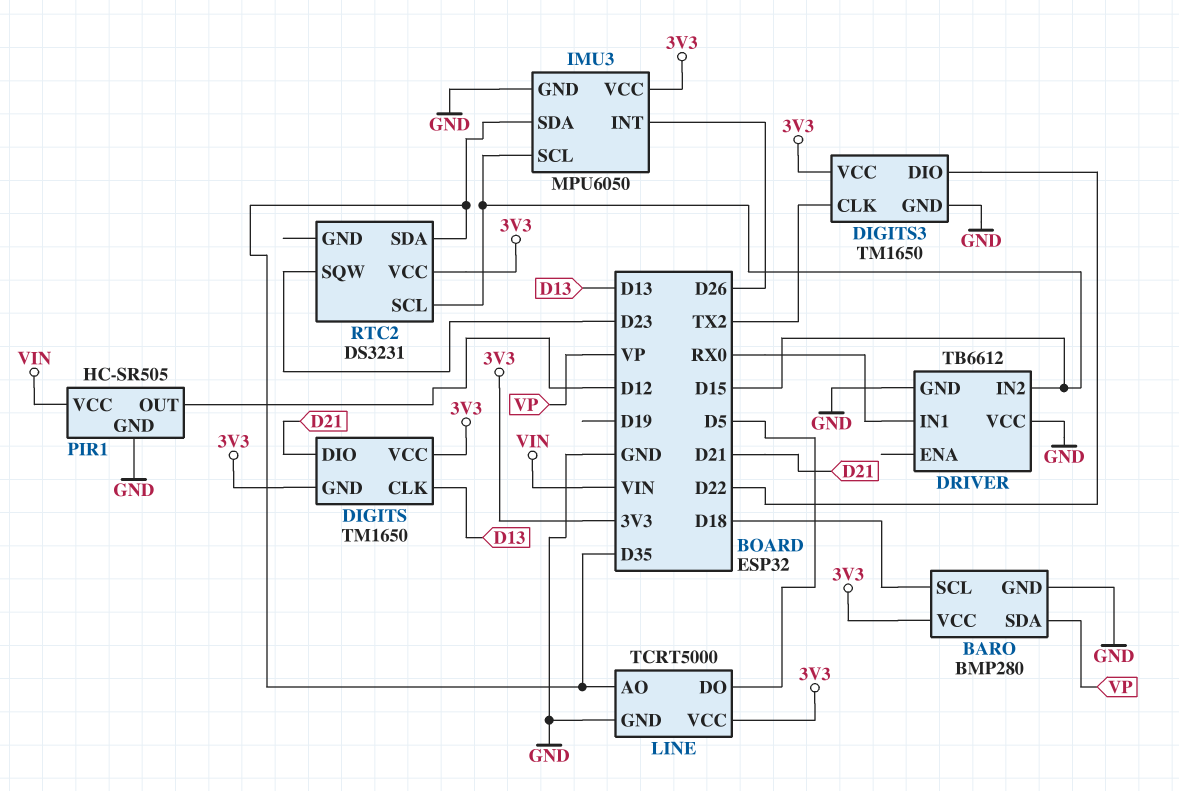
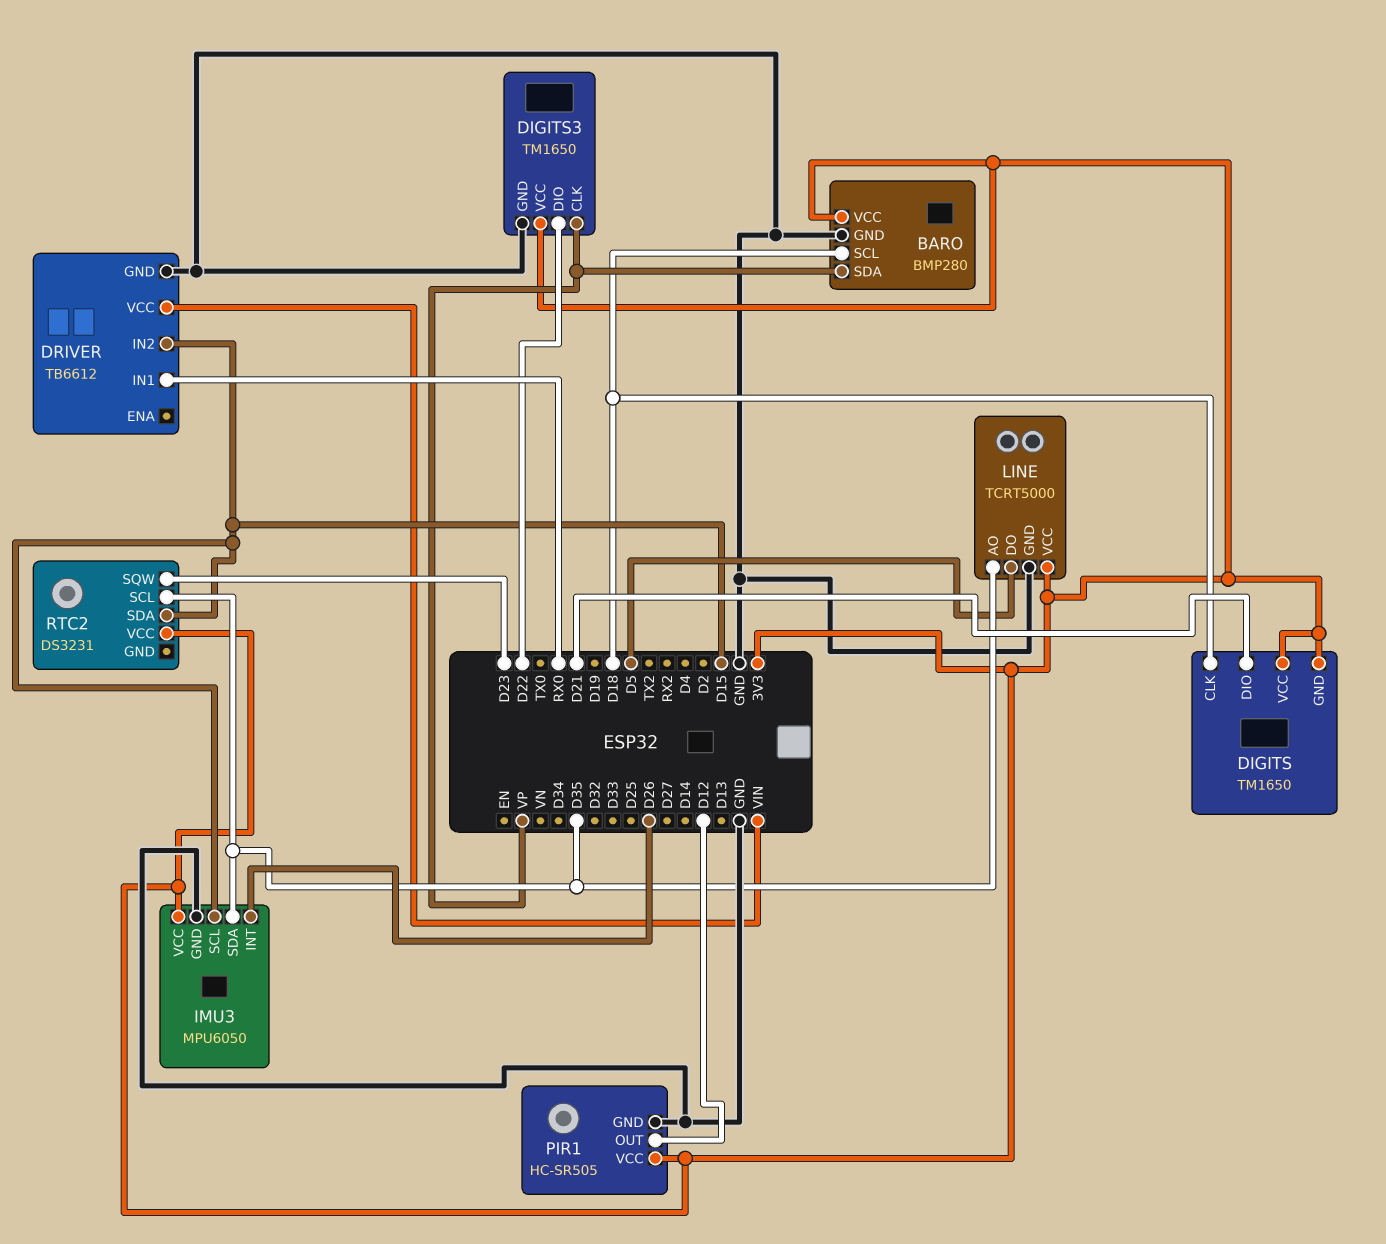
DIGITS pin CLK: D13 -> D18
DIGITS3 pin CLK: TX2 -> VP
DRIVER pin VCC: GND -> VIN
PIR1 pin VCC: VIN -> 3V3
RTC2 pin SCL: D15 -> D35
RTC2 pin SDA: D35 -> D15

